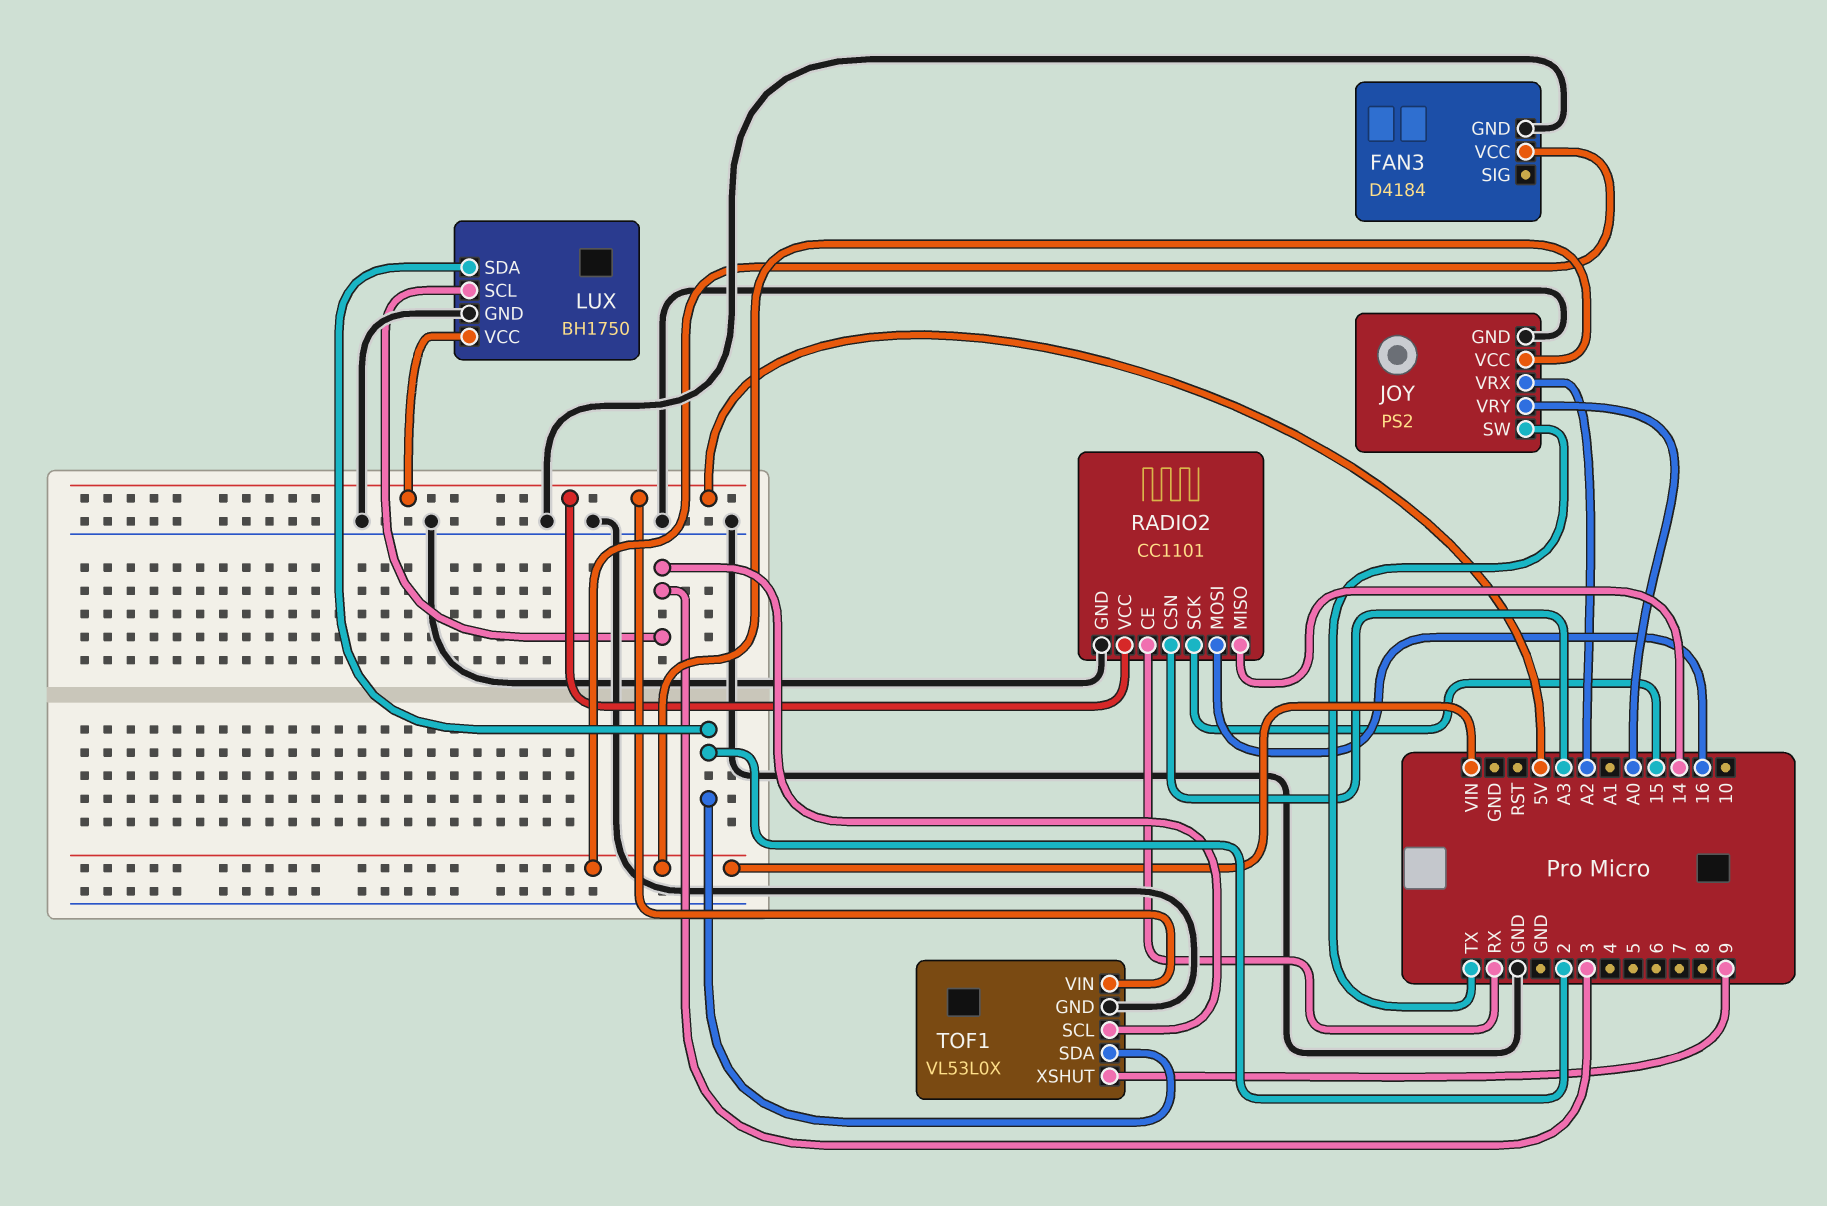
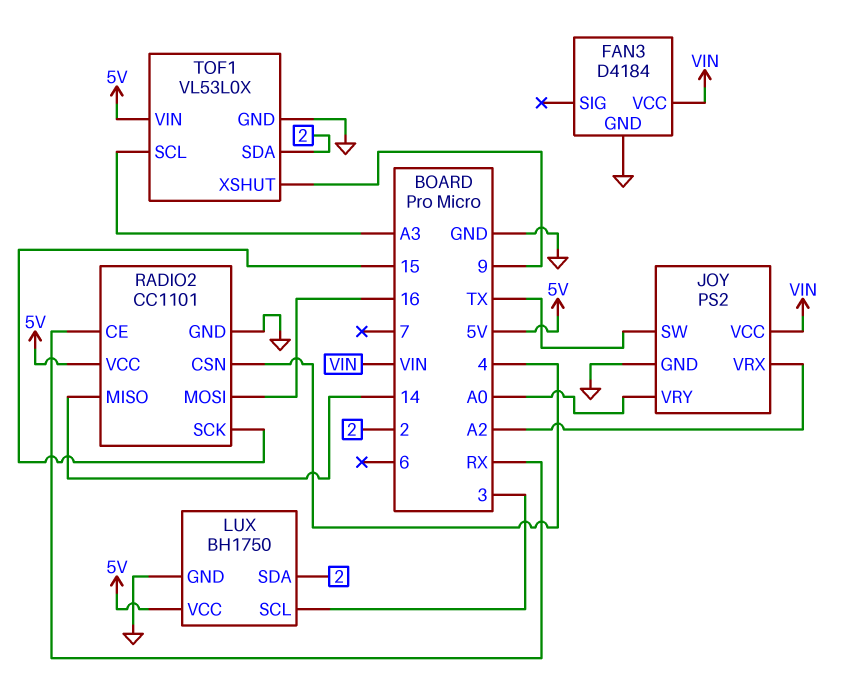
RADIO2 pin CSN: A3 -> 4
TOF1 pin SCL: 3 -> A3

